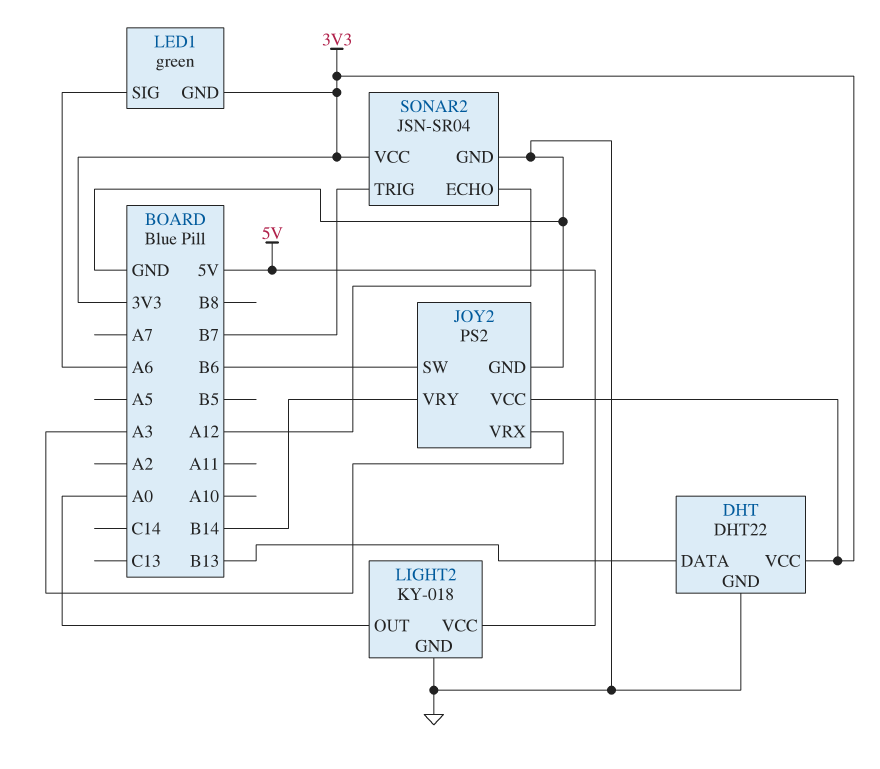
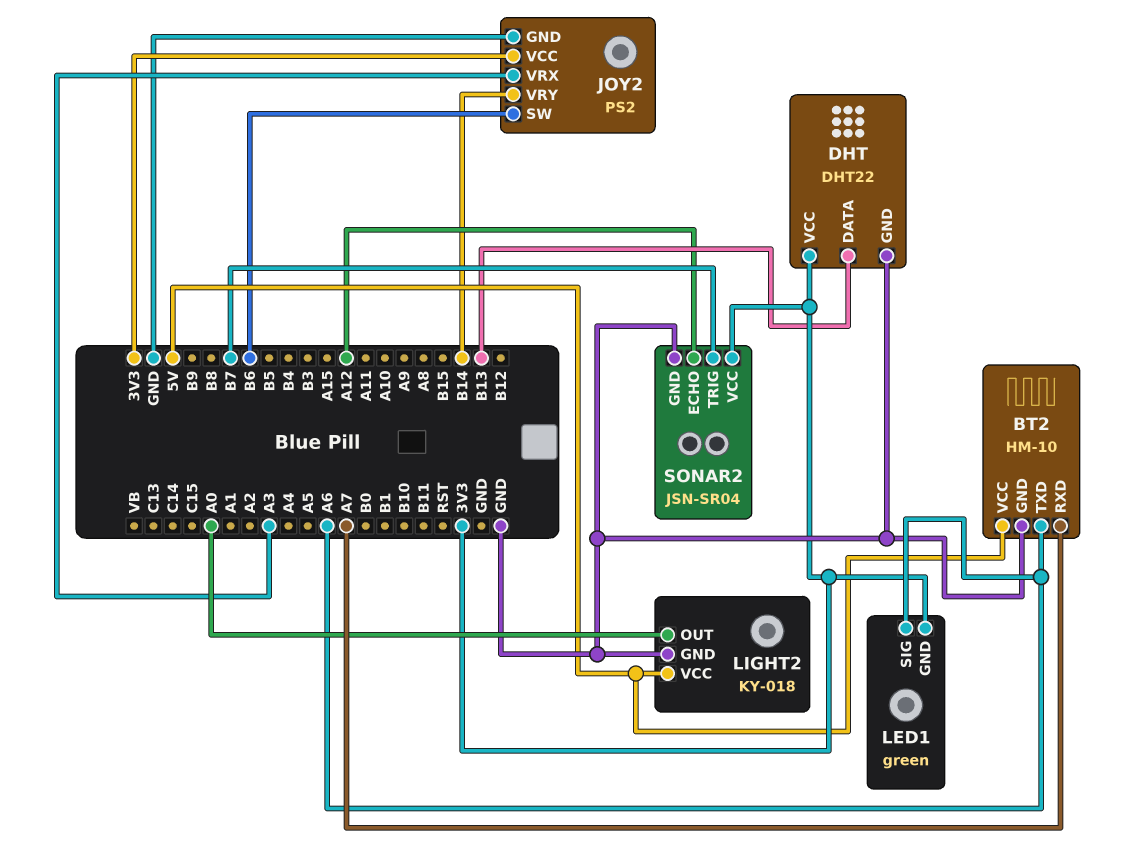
BT2: none -> HM-10
BT2 pin GND: none -> GND
BT2 pin RXD: none -> A7
BT2 pin TXD: none -> A6
BT2 pin VCC: none -> 5V

